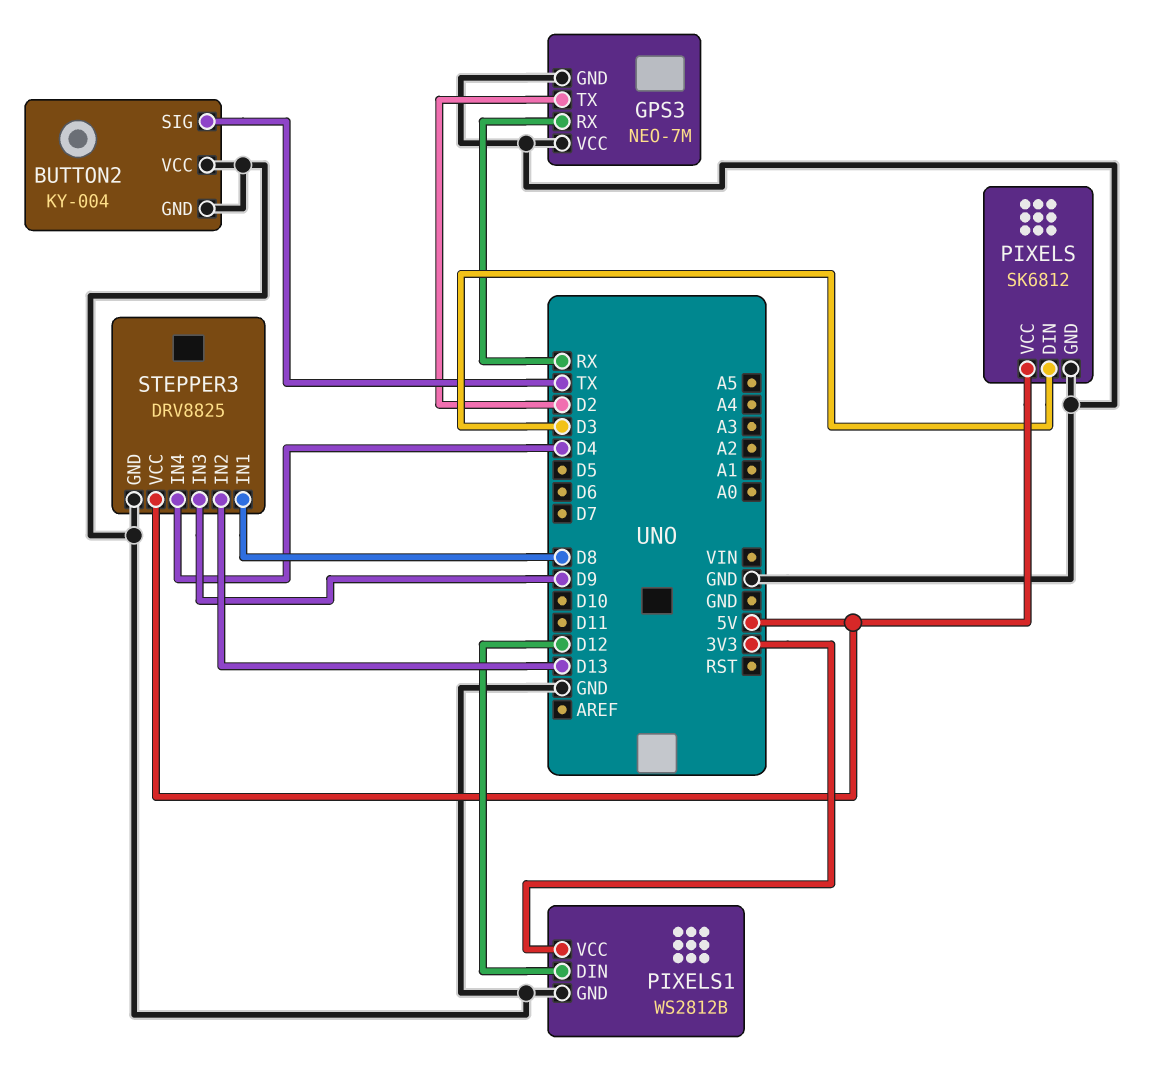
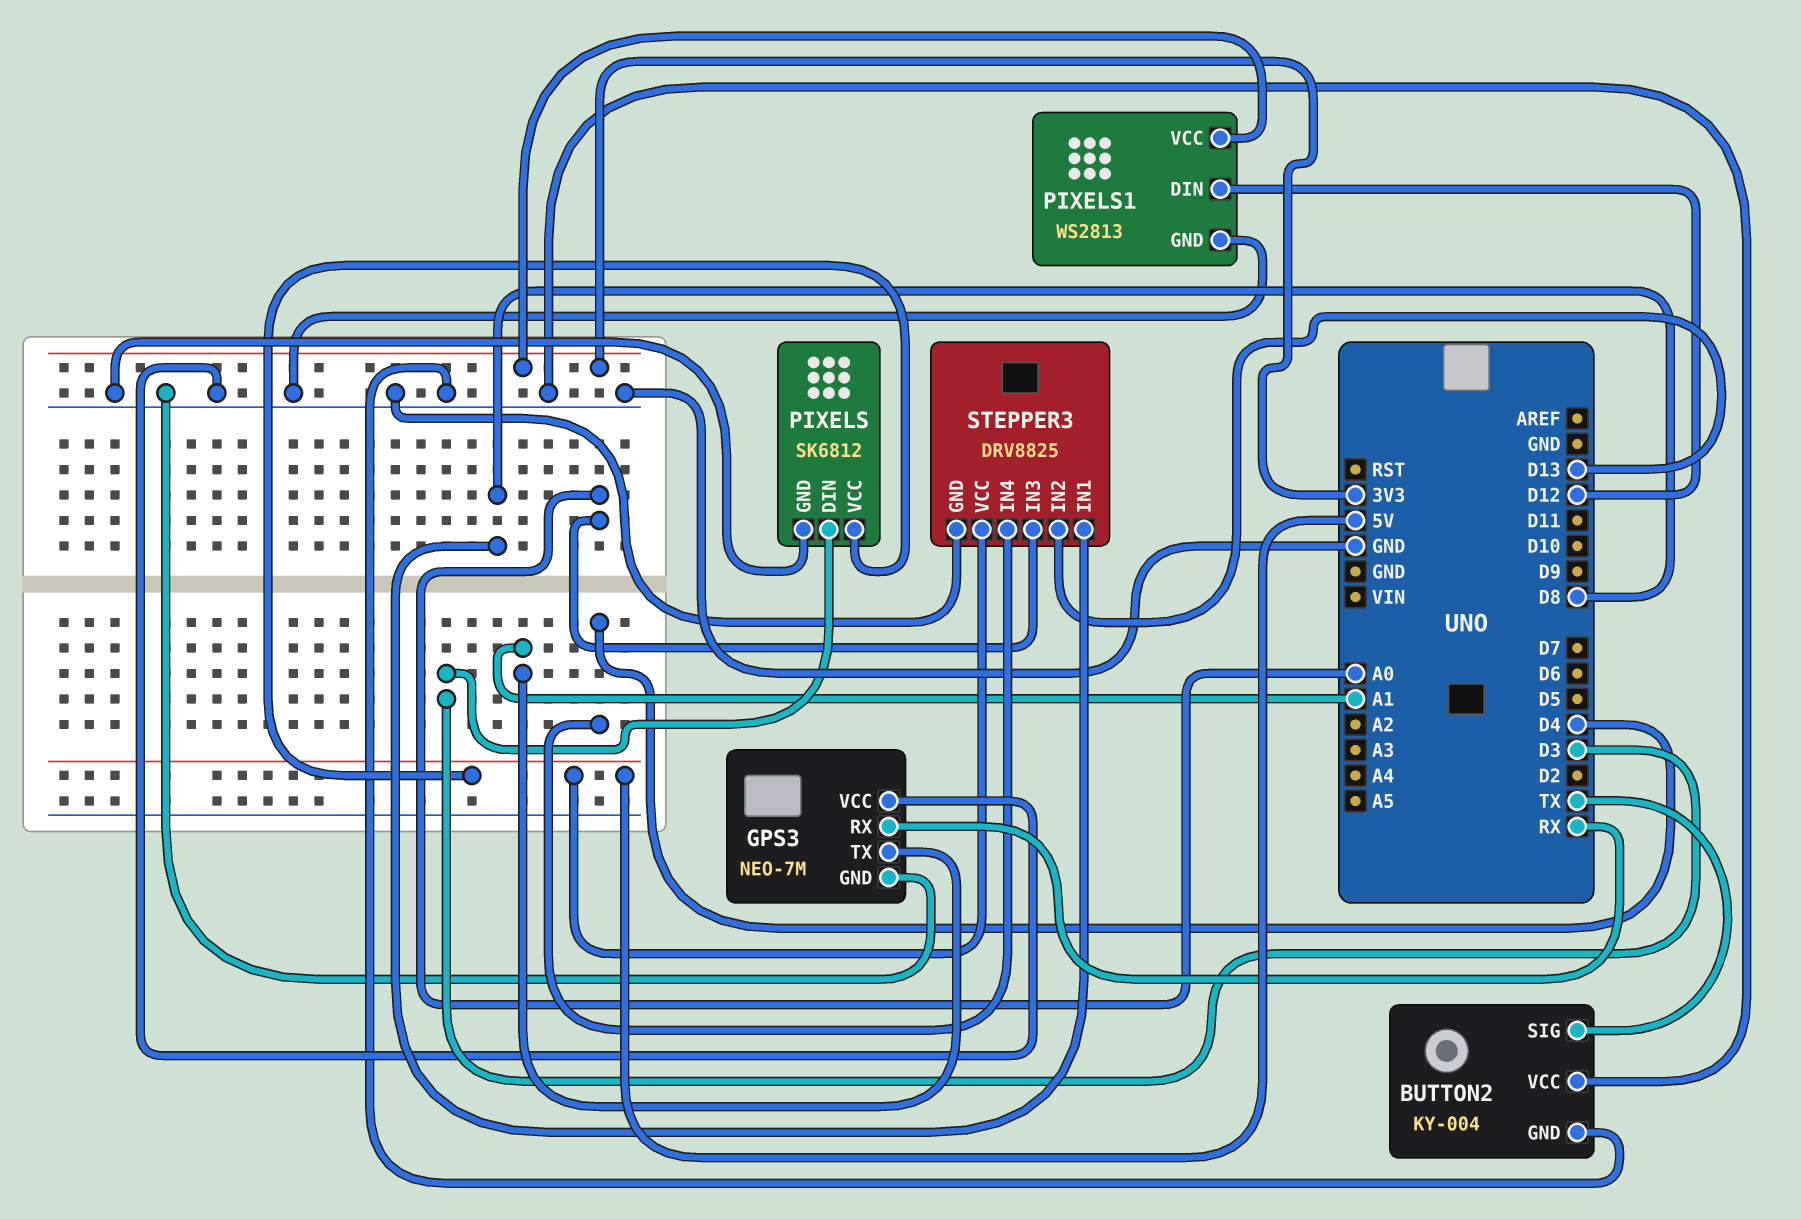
GPS3 pin TX: D2 -> A1
PIXELS1: WS2812B -> WS2813
STEPPER3 pin IN3: D9 -> A0

